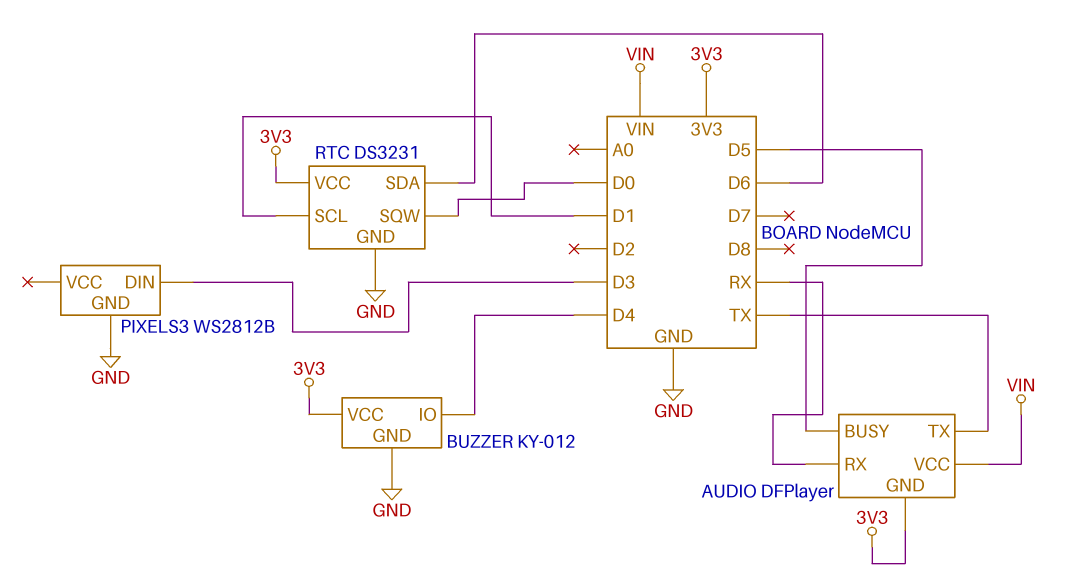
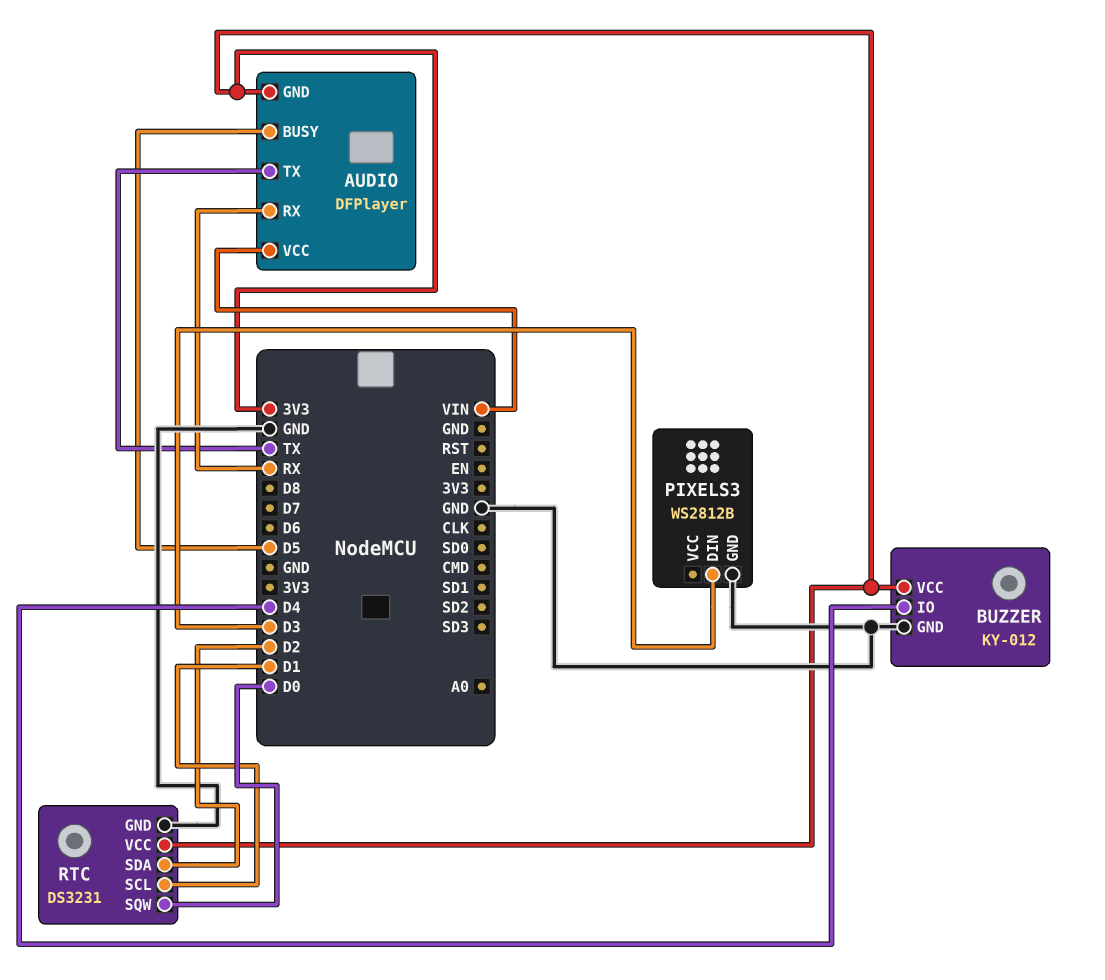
RTC pin SDA: D6 -> D2

